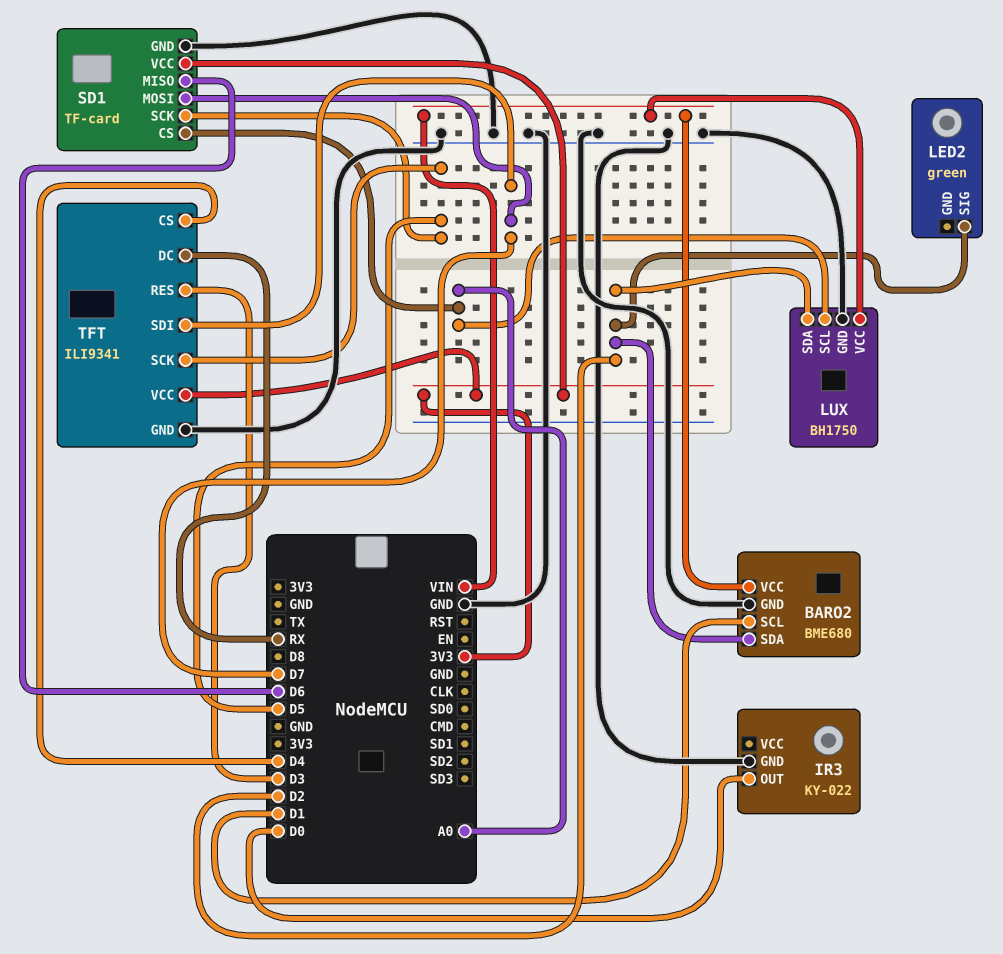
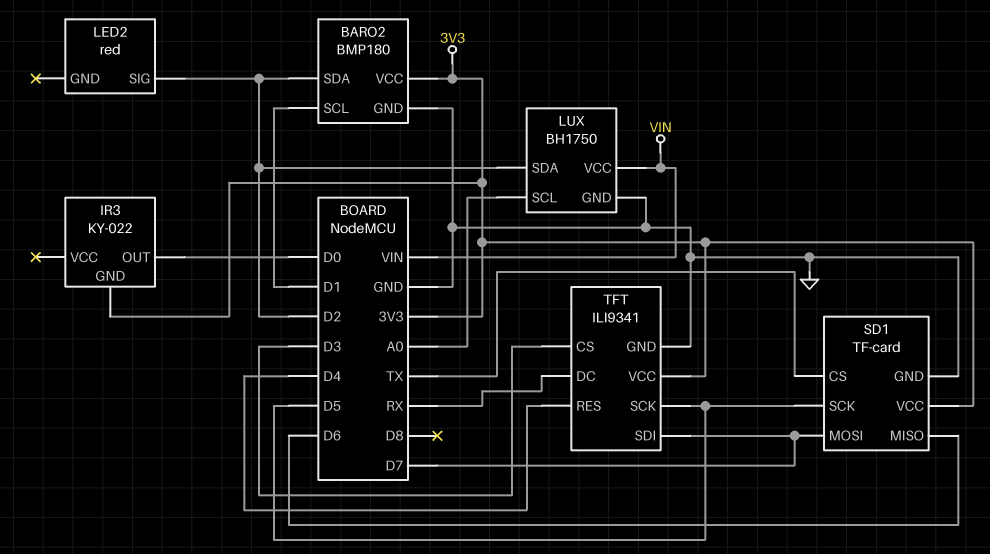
BARO2: BME680 -> BMP180
BARO2 pin VCC: VIN -> 3V3
IR3 pin GND: GND -> 3V3
LED2: green -> red
SD1 pin CS: A0 -> TX
TFT pin CS: D4 -> D3
TFT pin RES: D3 -> D4

